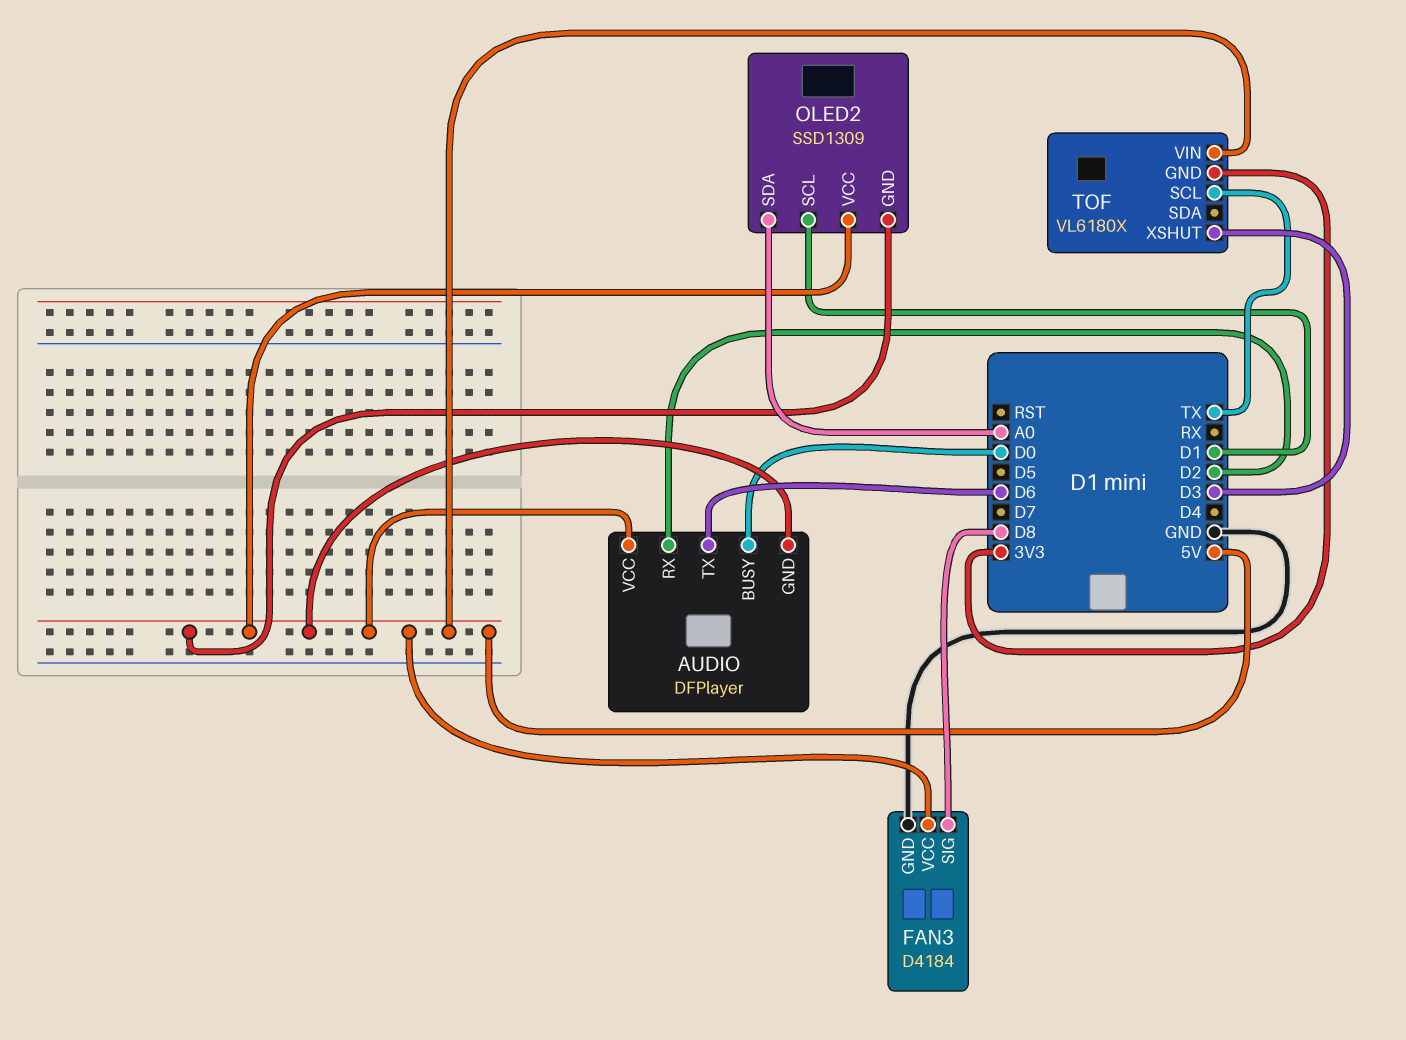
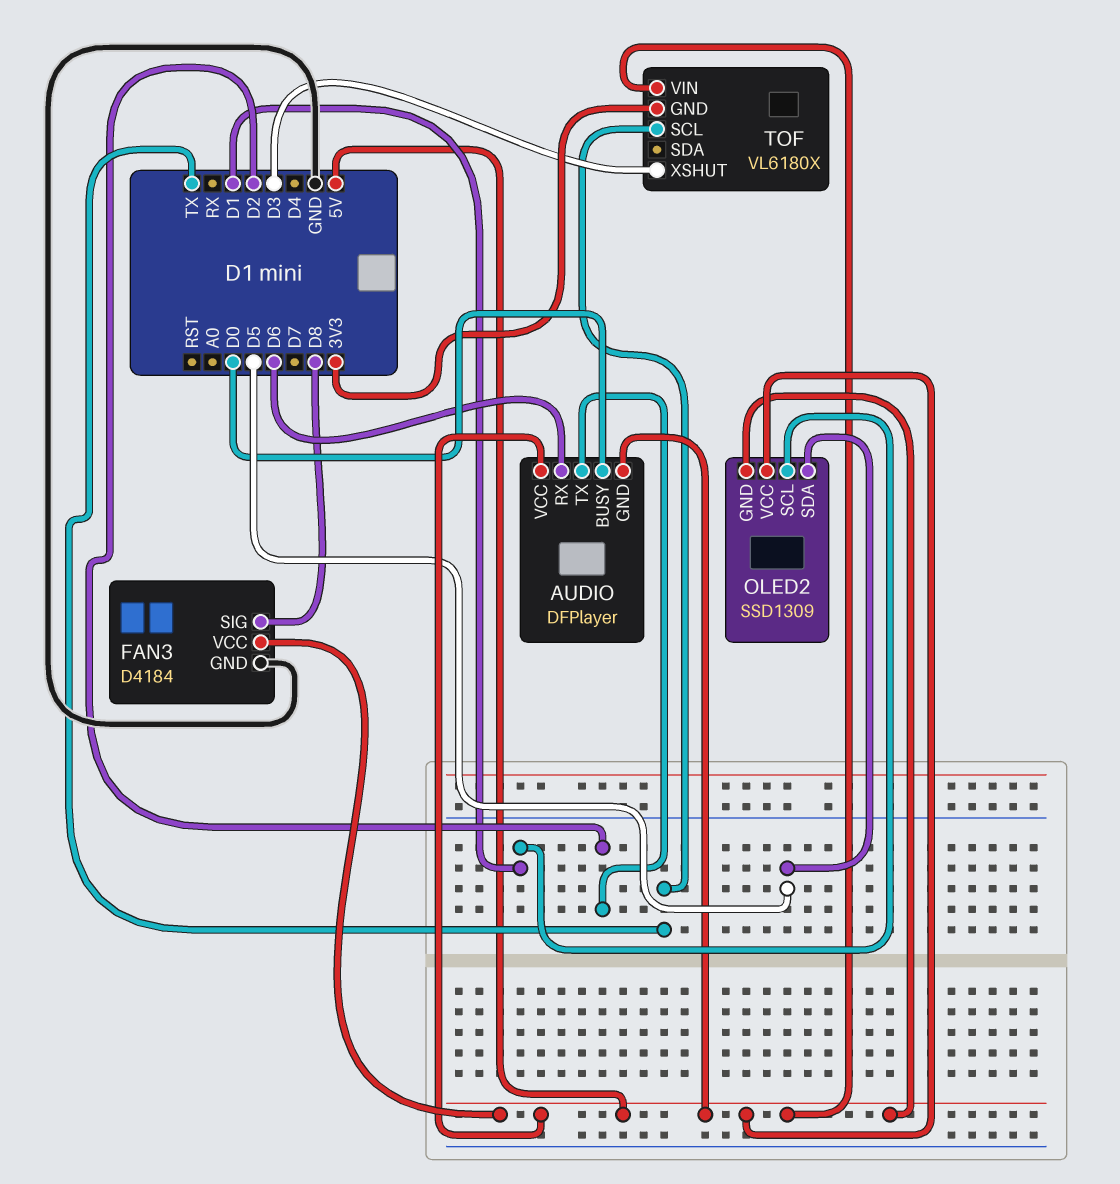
AUDIO pin RX: D2 -> D6
AUDIO pin TX: D6 -> D2
OLED2 pin SDA: A0 -> D5

